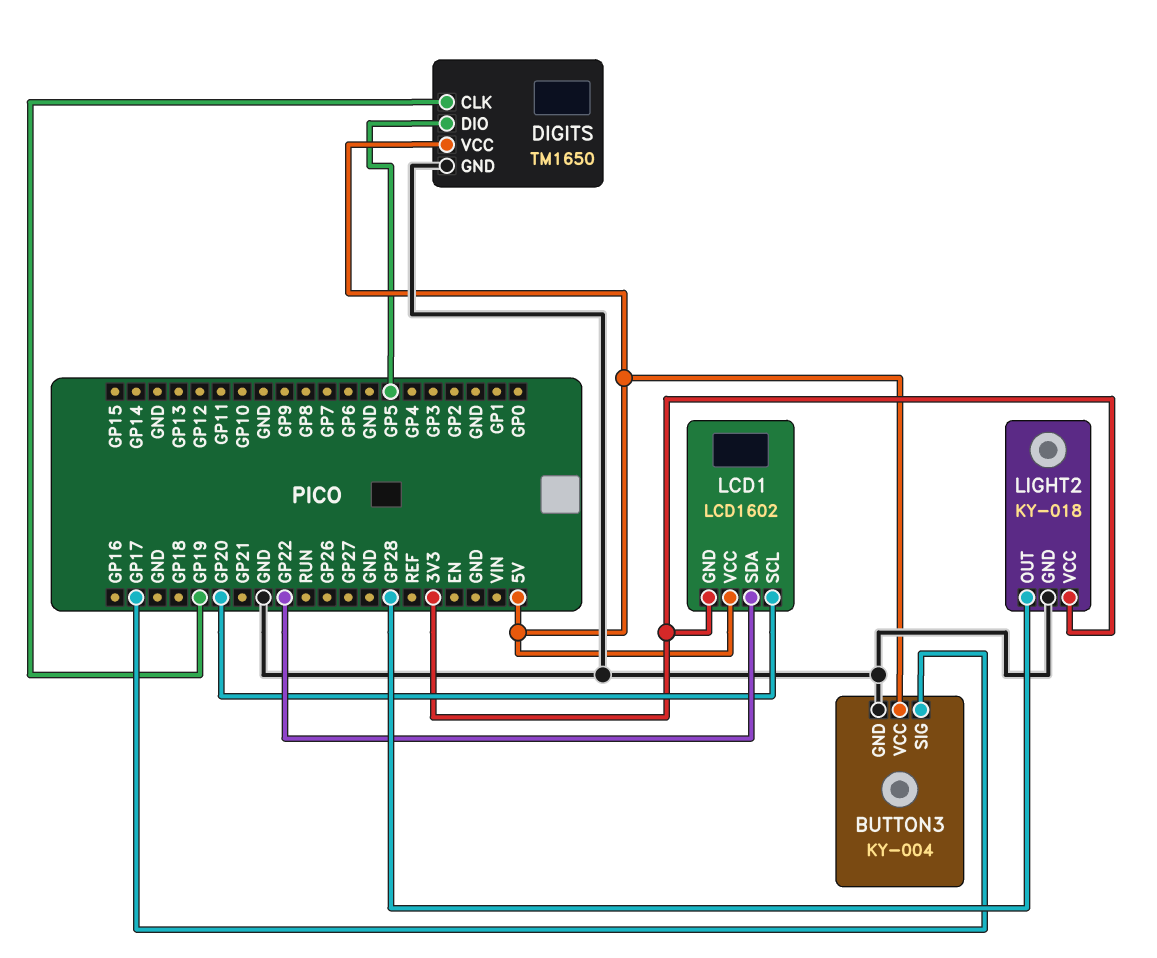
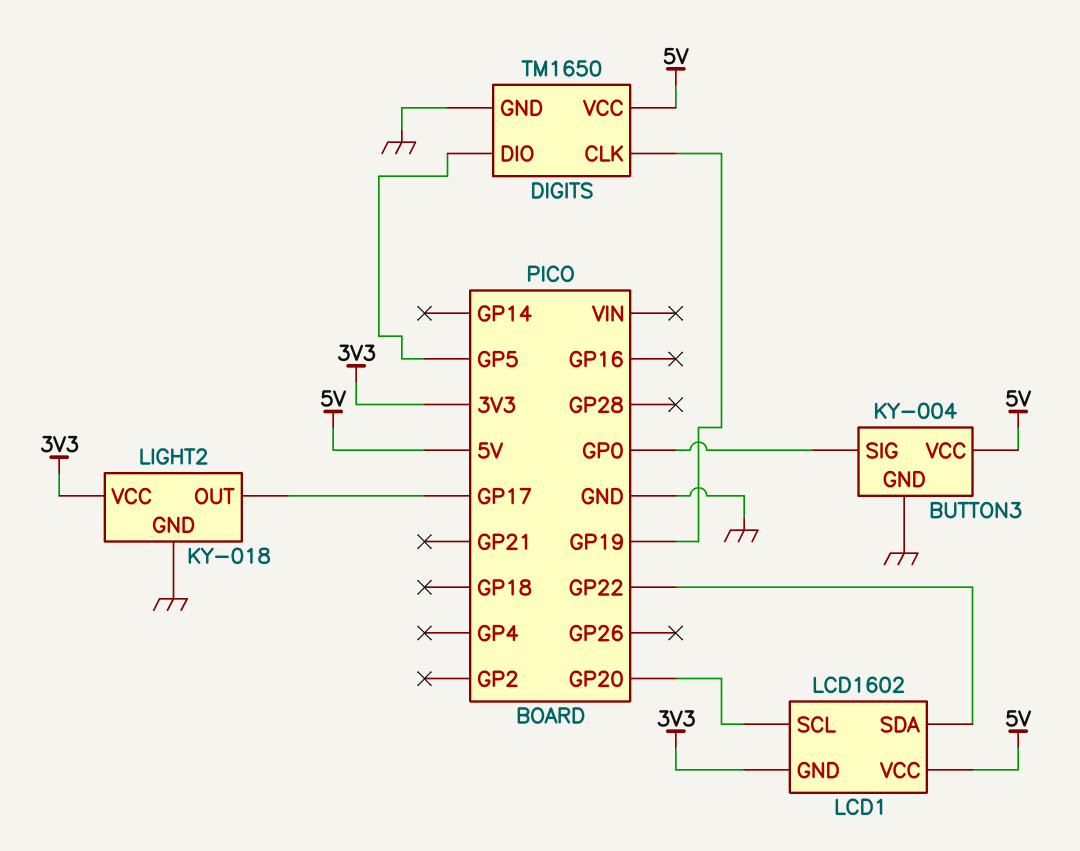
BUTTON3 pin SIG: GP17 -> GP0
LIGHT2 pin OUT: GP28 -> GP17

